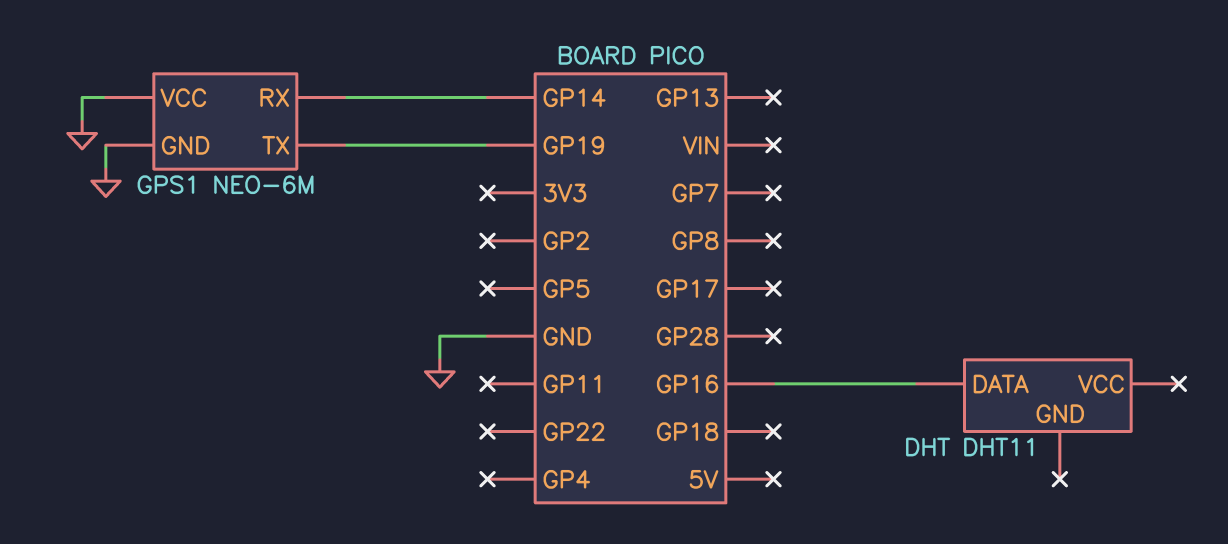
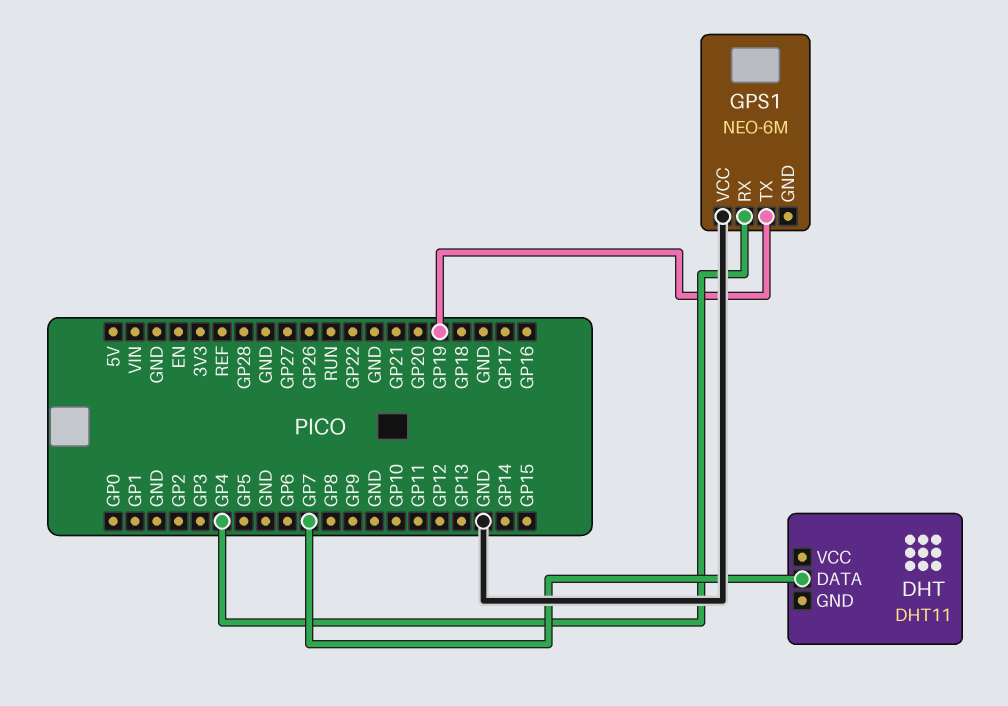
DHT pin DATA: GP16 -> GP7
GPS1 pin GND: GND -> none
GPS1 pin RX: GP14 -> GP4

